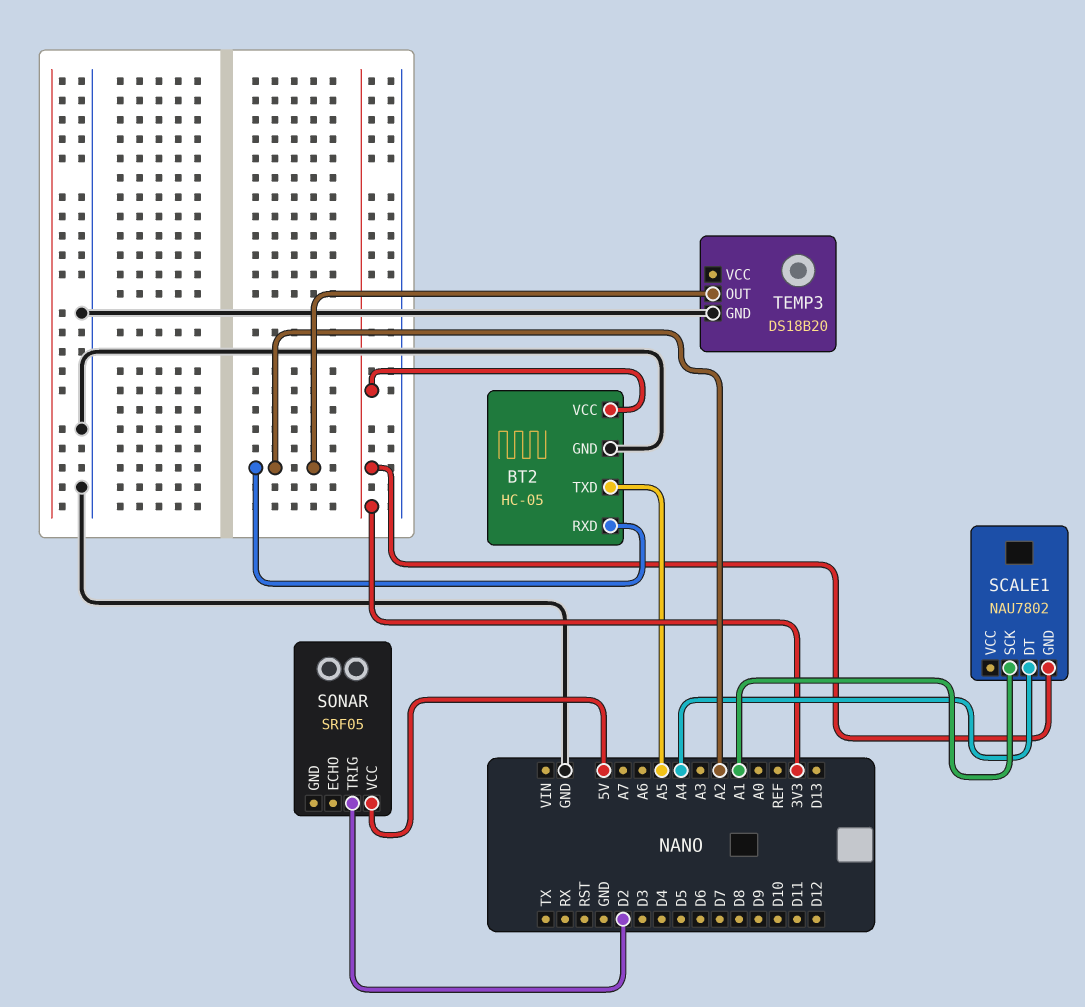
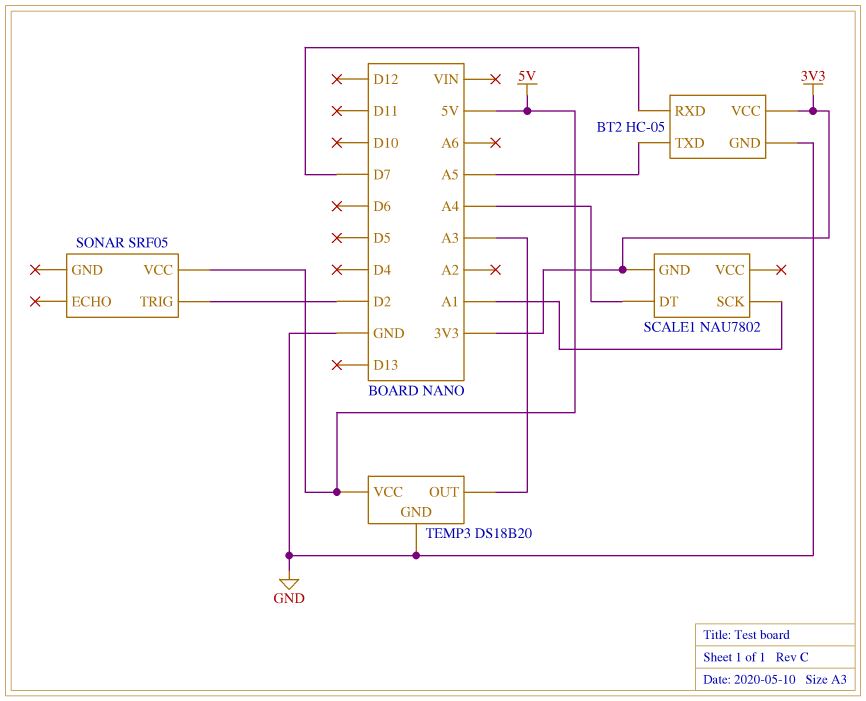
BT2 pin RXD: A2 -> D7
TEMP3 pin OUT: A2 -> A3
TEMP3 pin VCC: none -> 5V

